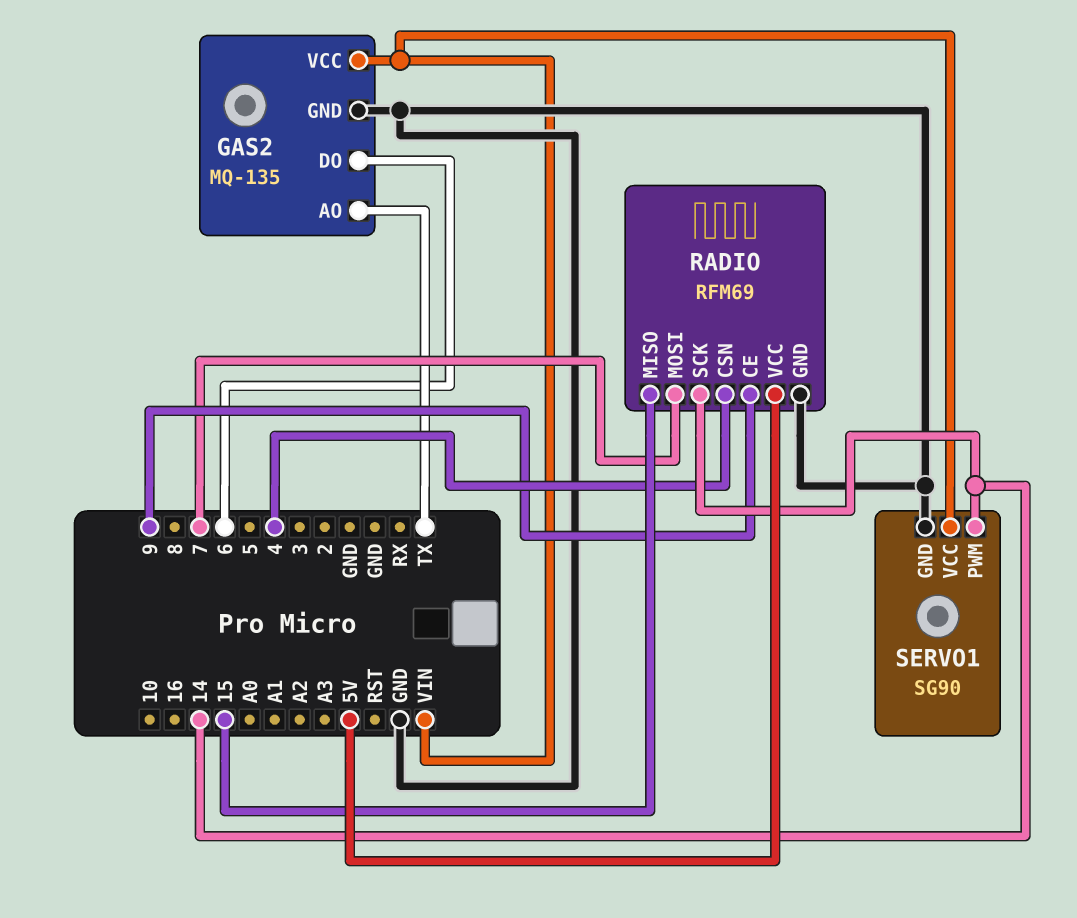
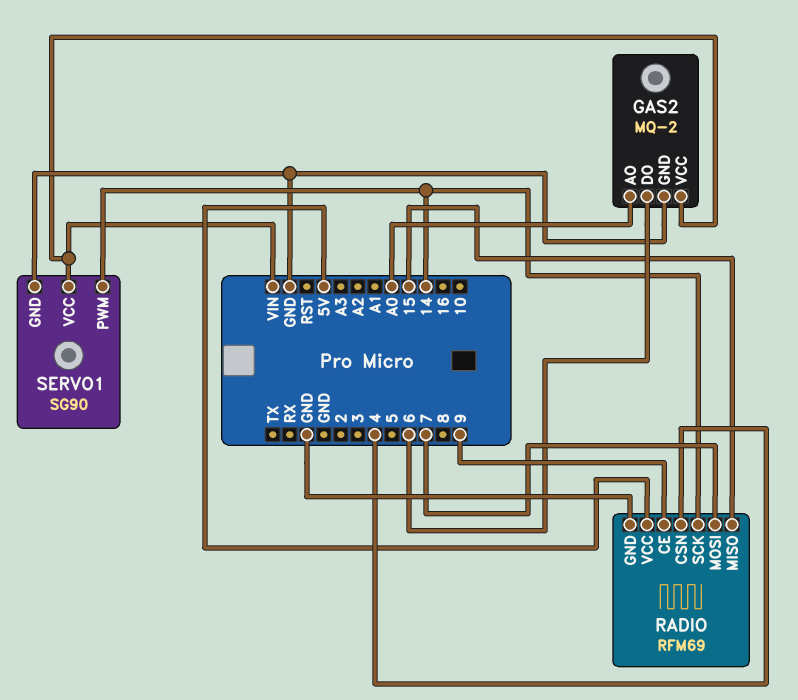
GAS2: MQ-135 -> MQ-2
GAS2 pin AO: TX -> A0

